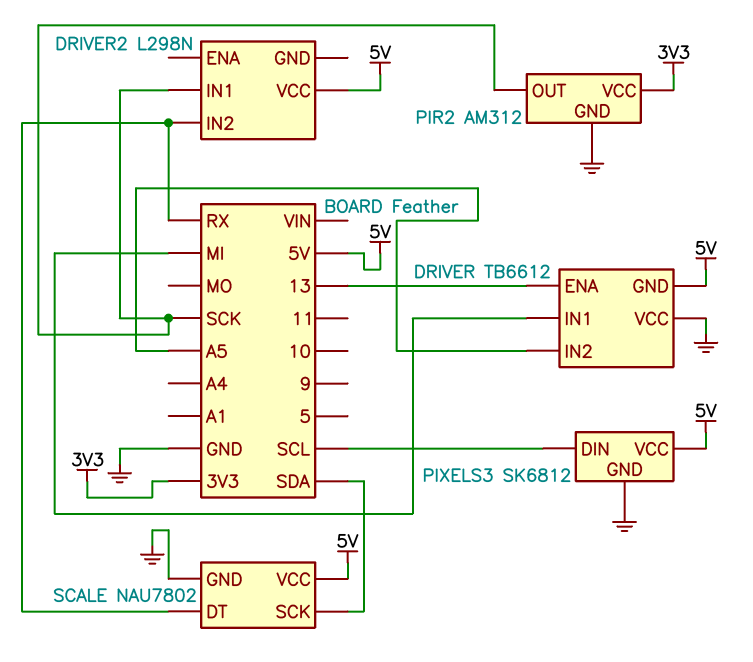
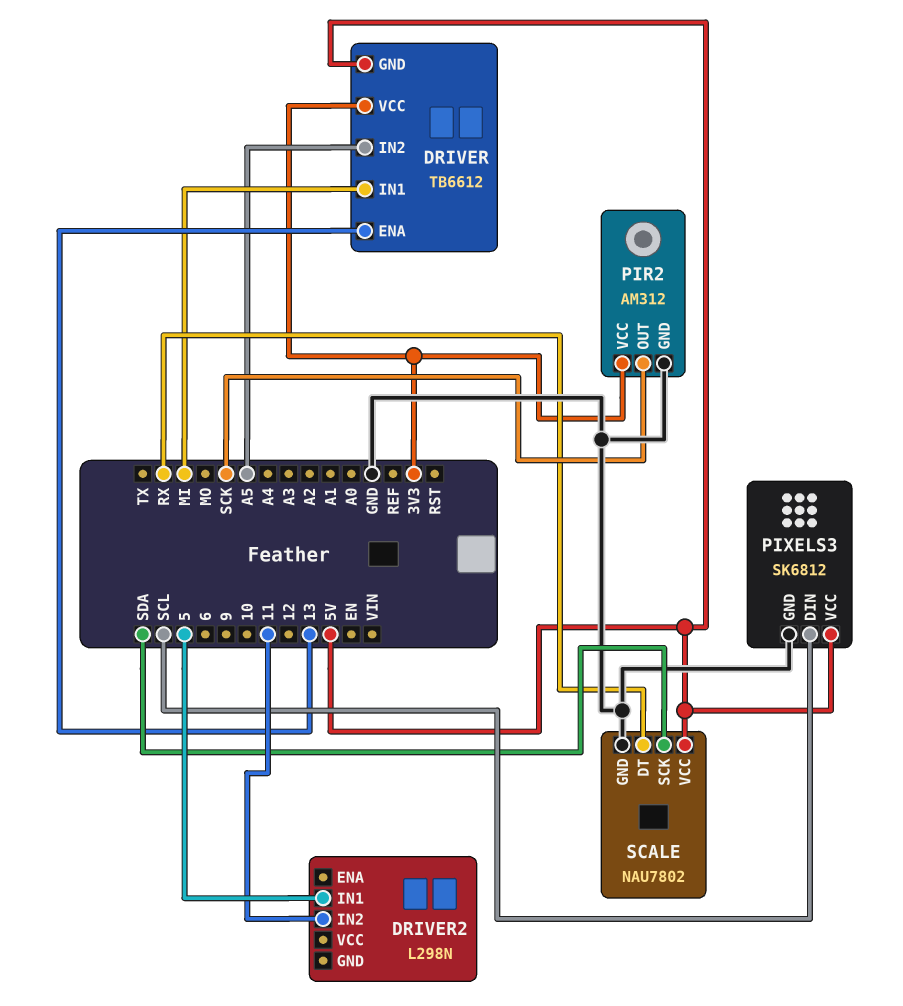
DRIVER pin VCC: GND -> 3V3
DRIVER2 pin IN1: SCK -> 5
DRIVER2 pin IN2: RX -> 11
DRIVER2 pin VCC: 5V -> none

